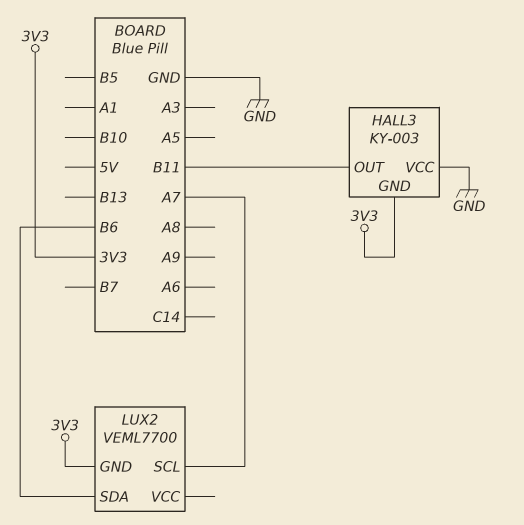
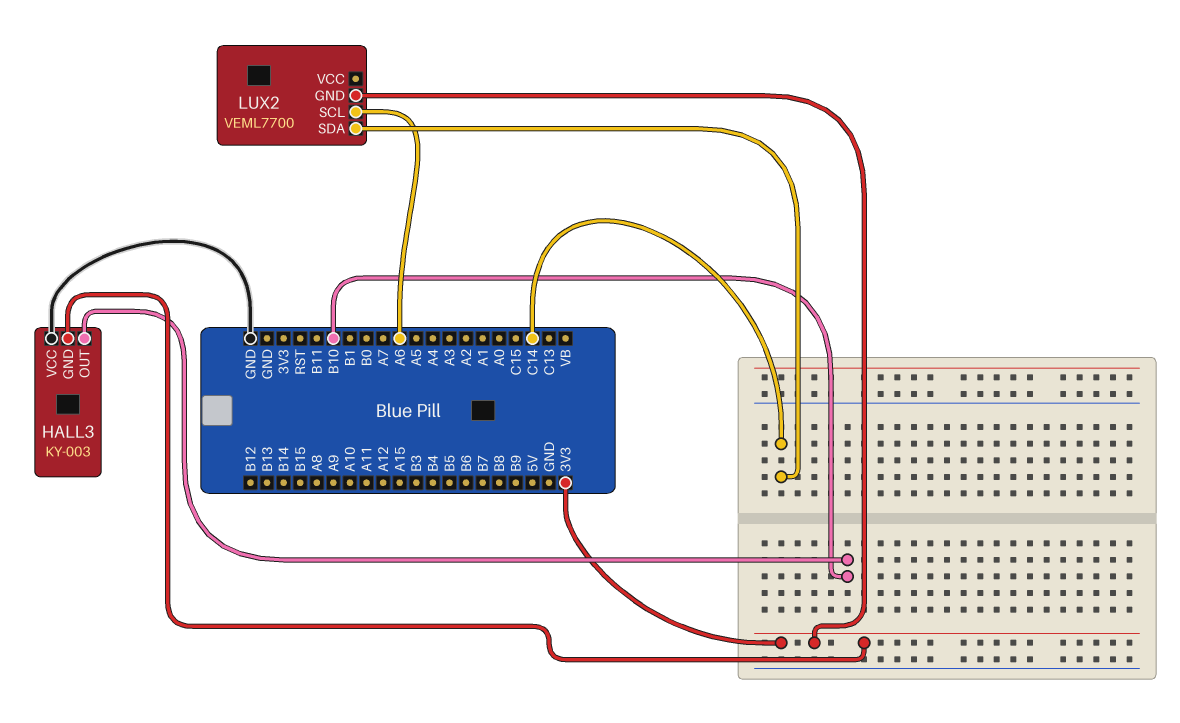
HALL3 pin OUT: B11 -> B10
LUX2 pin SCL: A7 -> A6
LUX2 pin SDA: B6 -> C14

